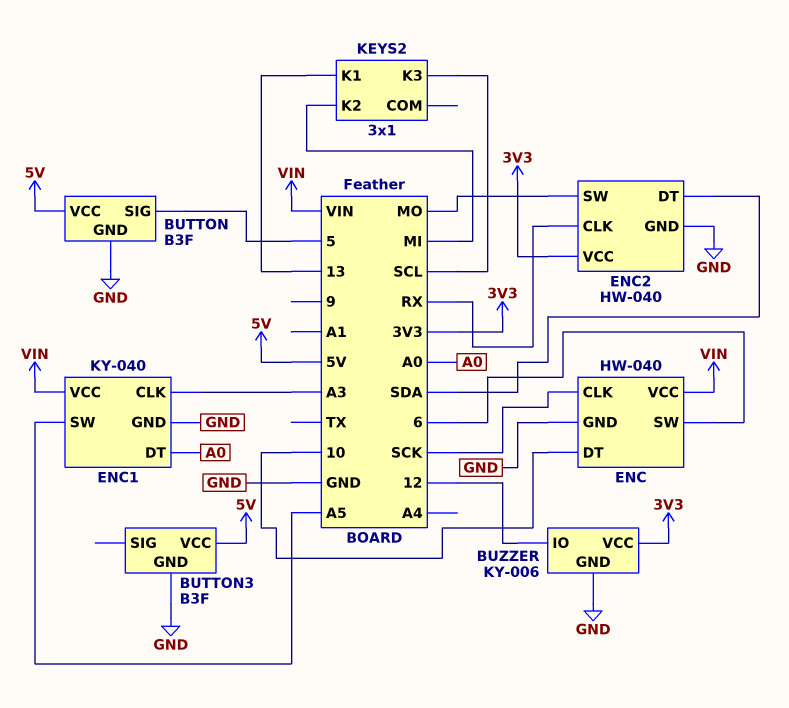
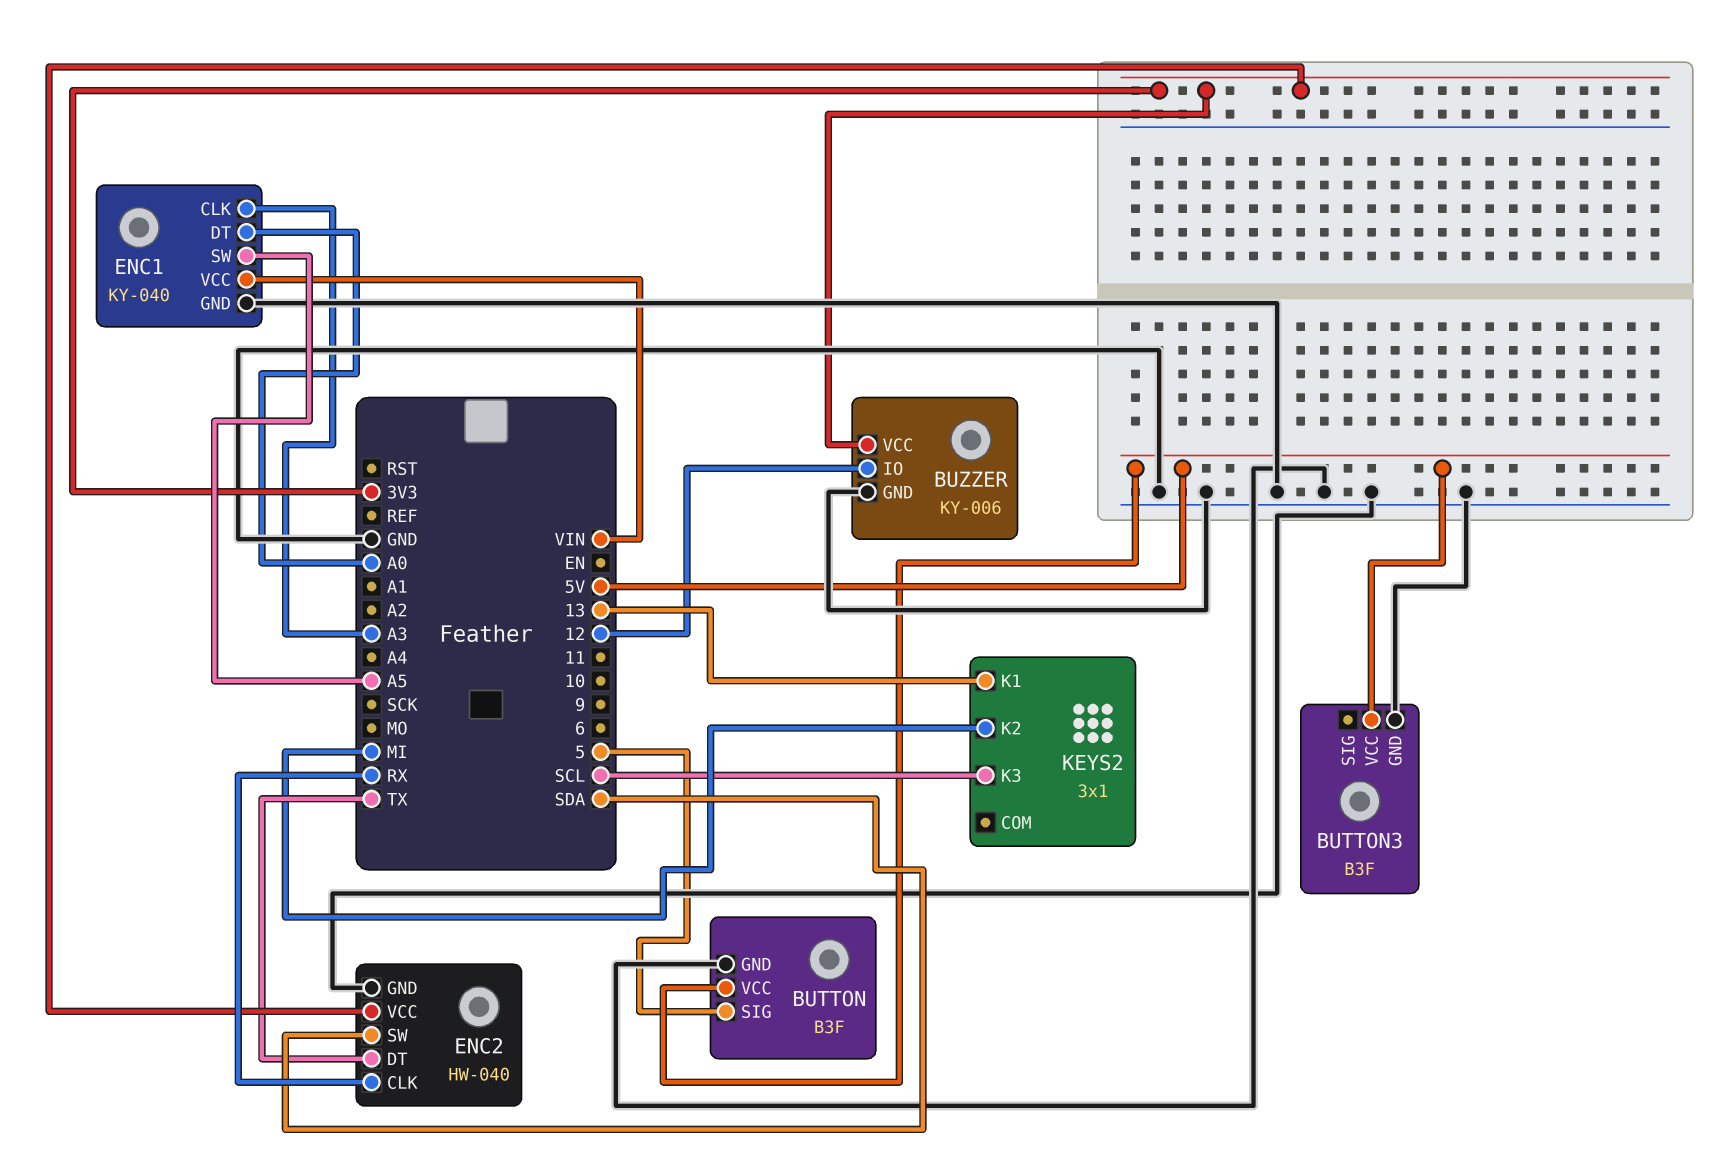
ENC: HW-040 -> none
ENC pin CLK: SCK -> none
ENC pin DT: 10 -> none
ENC pin GND: GND -> none
ENC pin SW: 6 -> none
ENC pin VCC: VIN -> none
ENC2 pin DT: SDA -> TX
ENC2 pin SW: MO -> SDA

